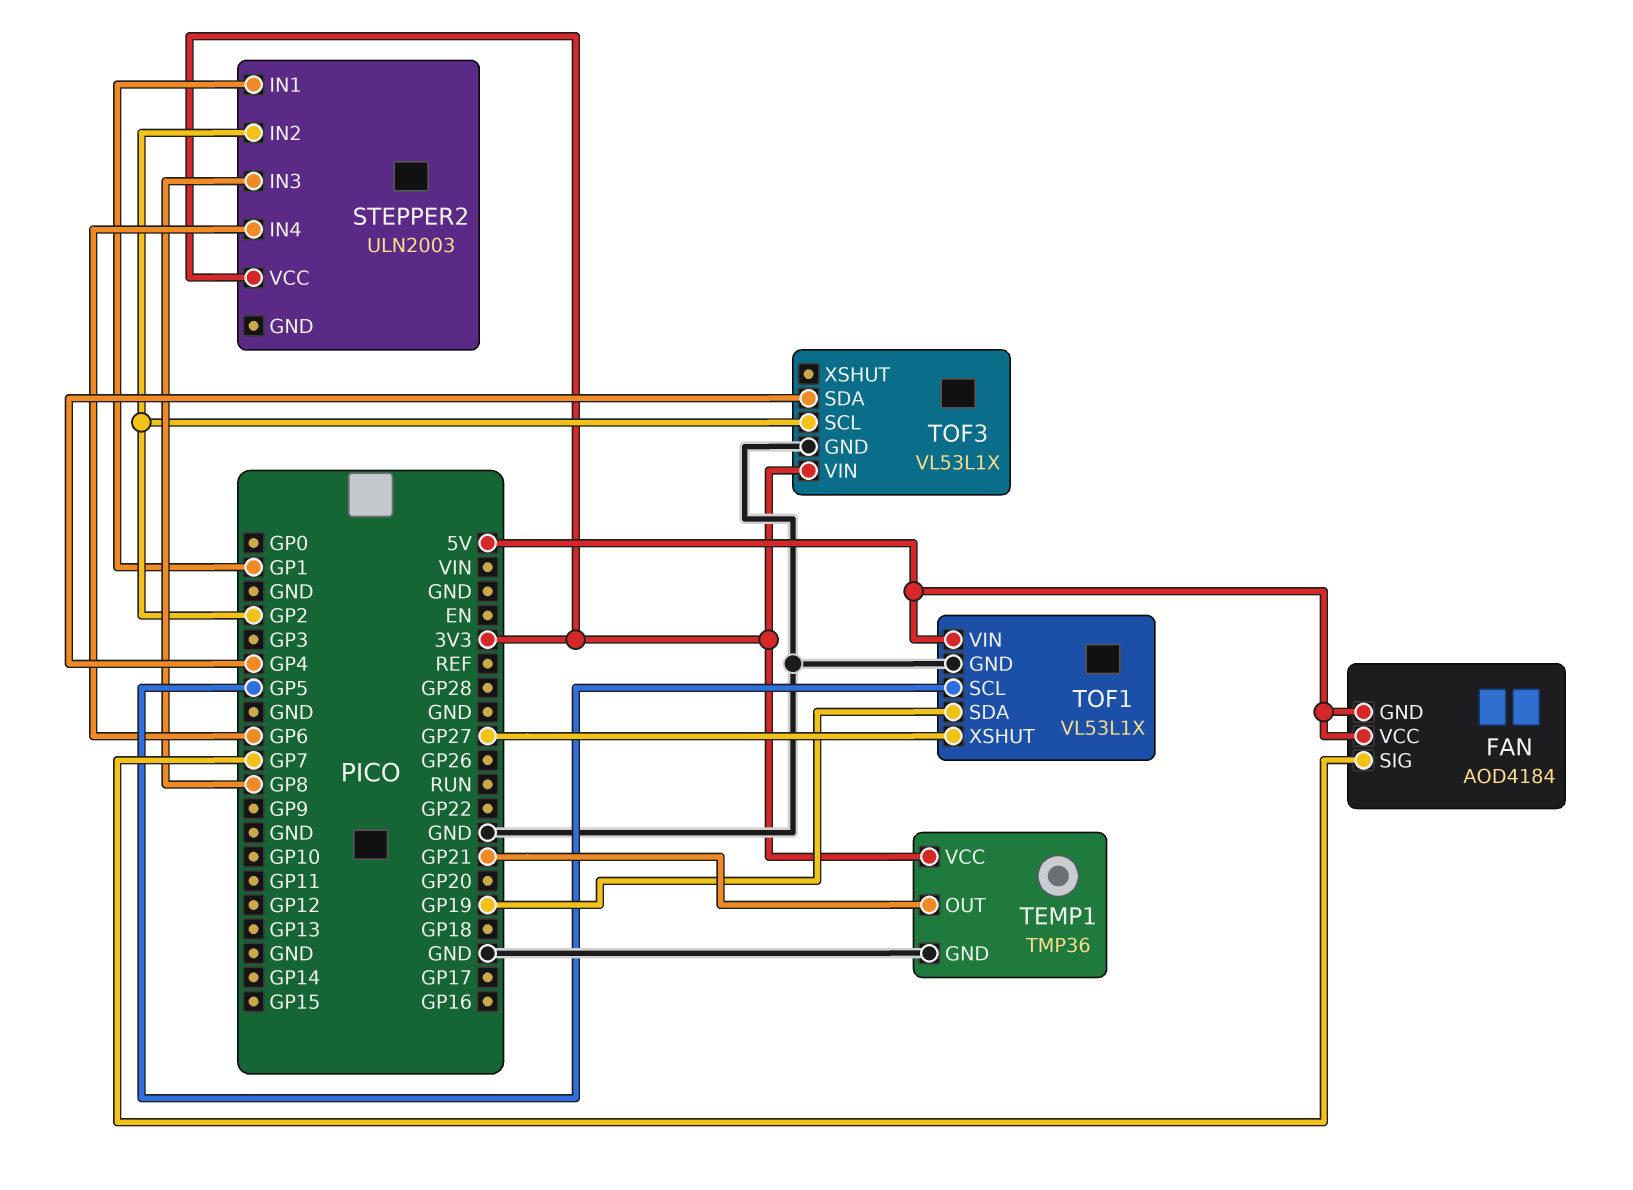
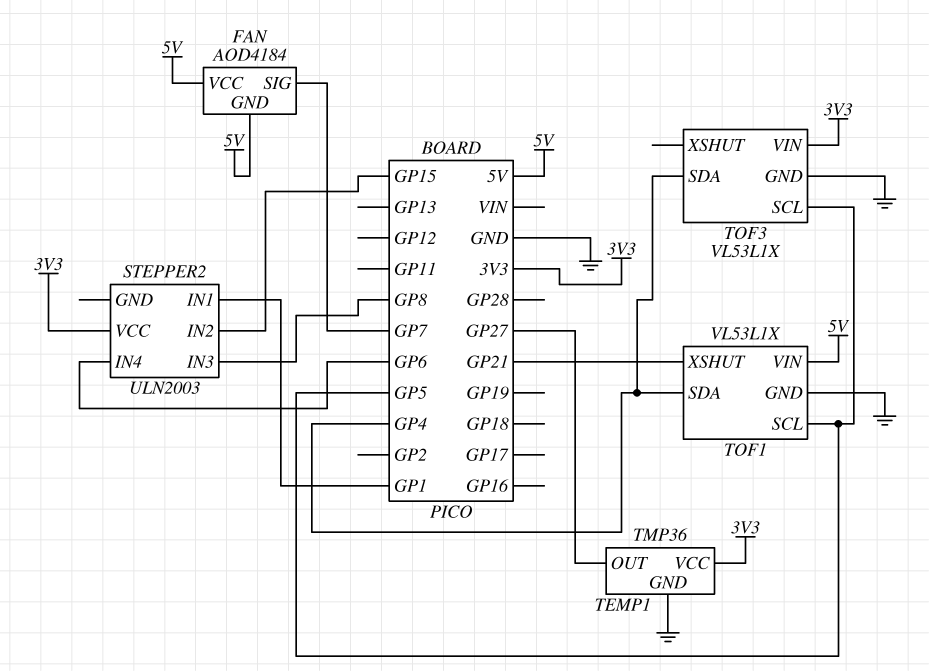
STEPPER2 pin IN2: GP2 -> GP15
TEMP1 pin OUT: GP21 -> GP27
TOF1 pin SDA: GP19 -> GP4
TOF1 pin XSHUT: GP27 -> GP21
TOF3 pin SCL: GP2 -> GP5

